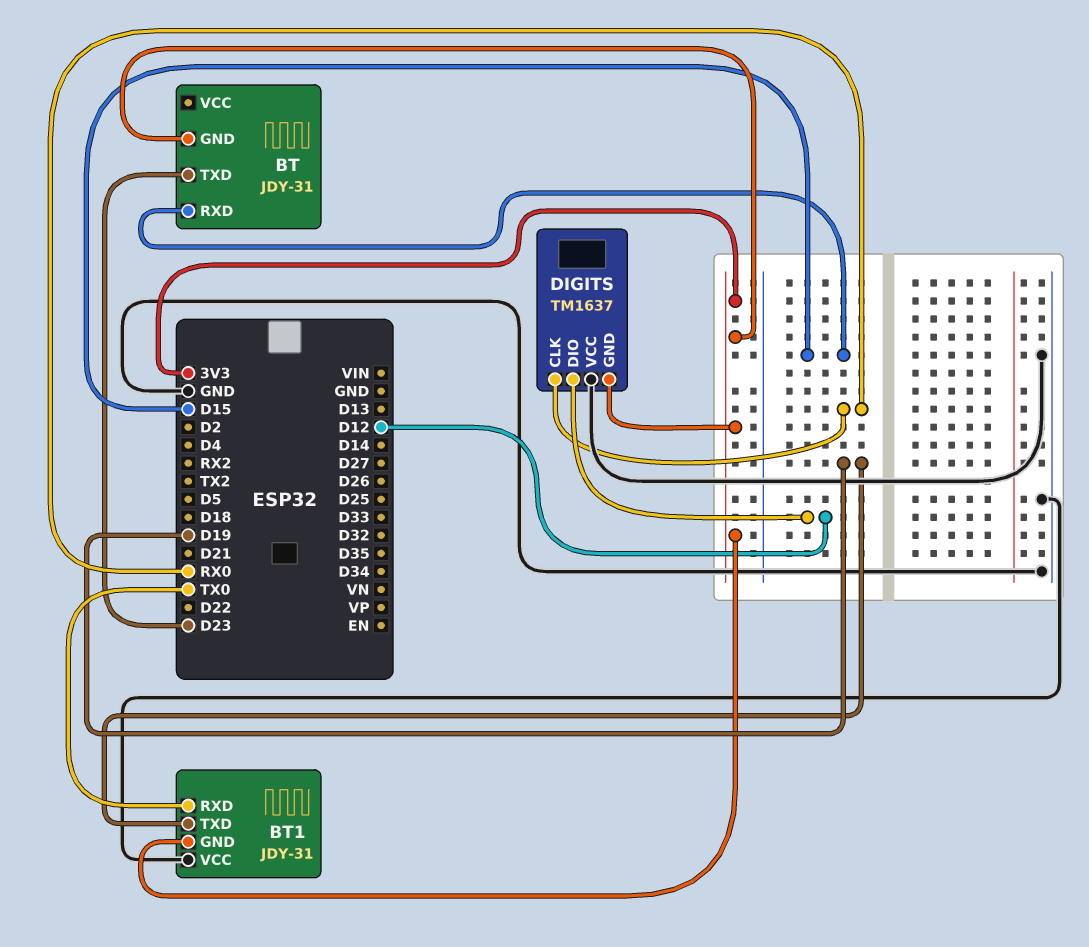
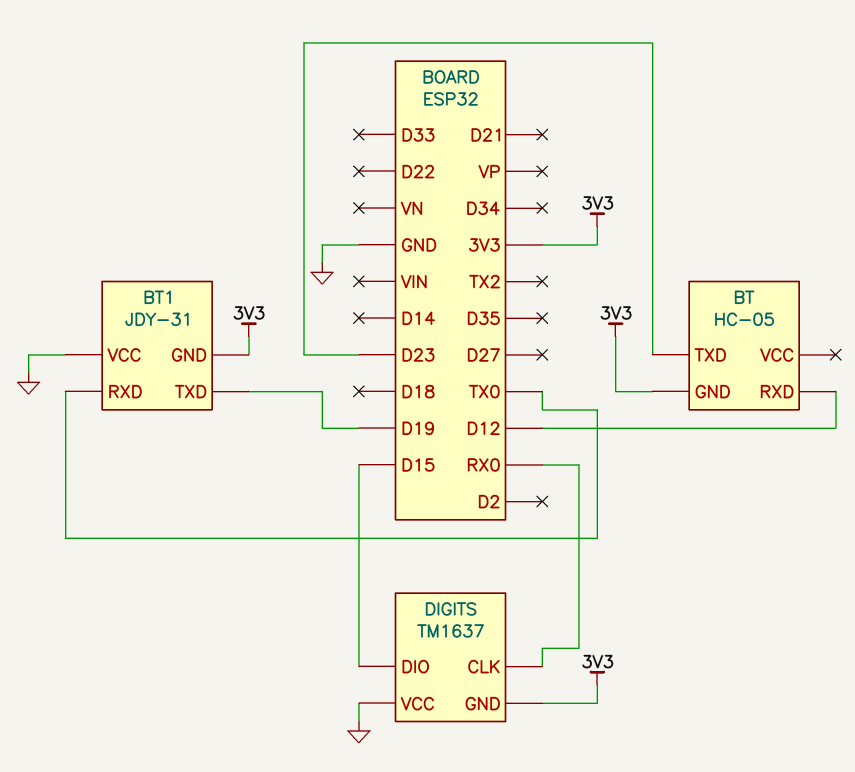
BT: JDY-31 -> HC-05
BT pin RXD: D15 -> D12
DIGITS pin DIO: D12 -> D15

